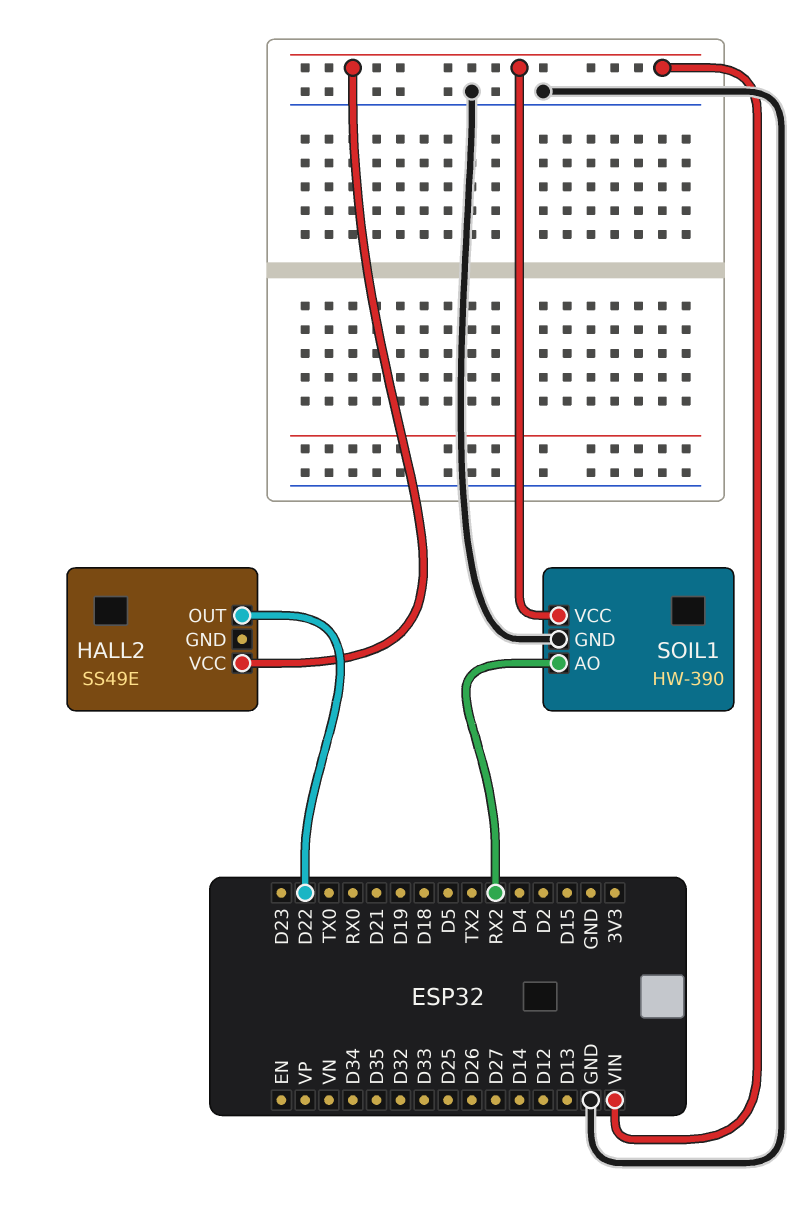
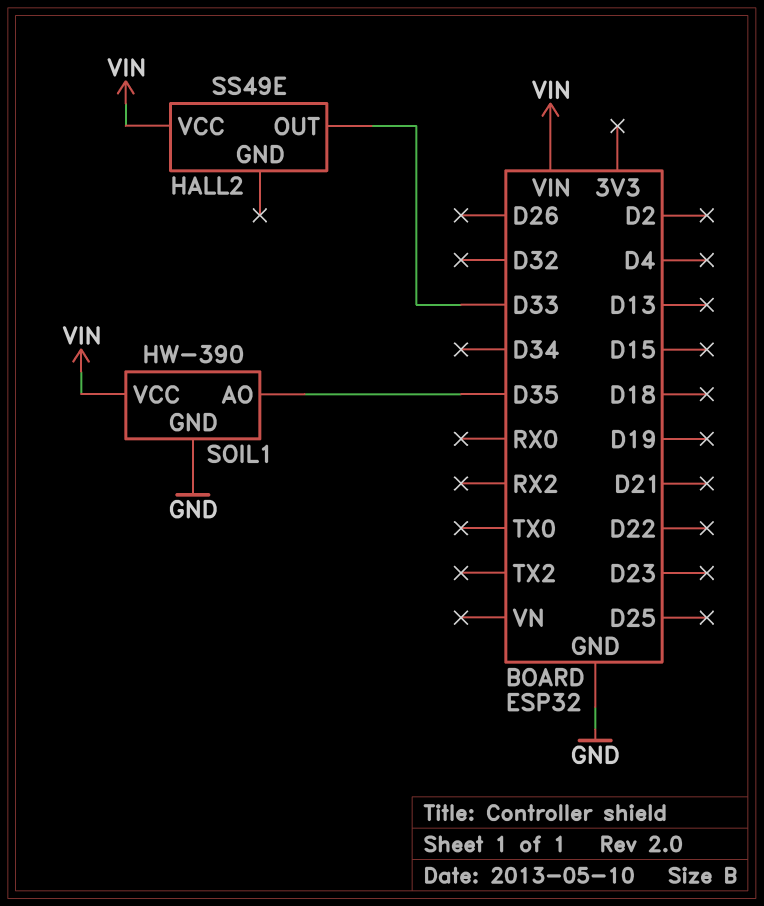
HALL2 pin OUT: D22 -> D33
SOIL1 pin AO: RX2 -> D35

